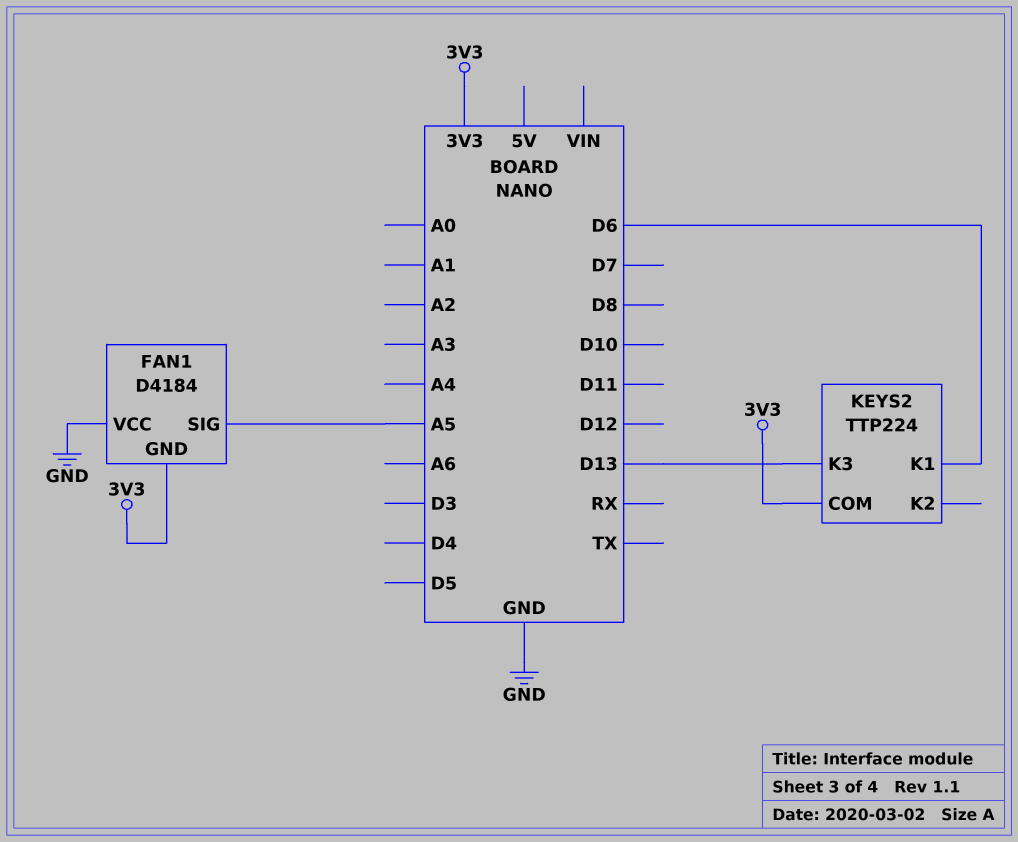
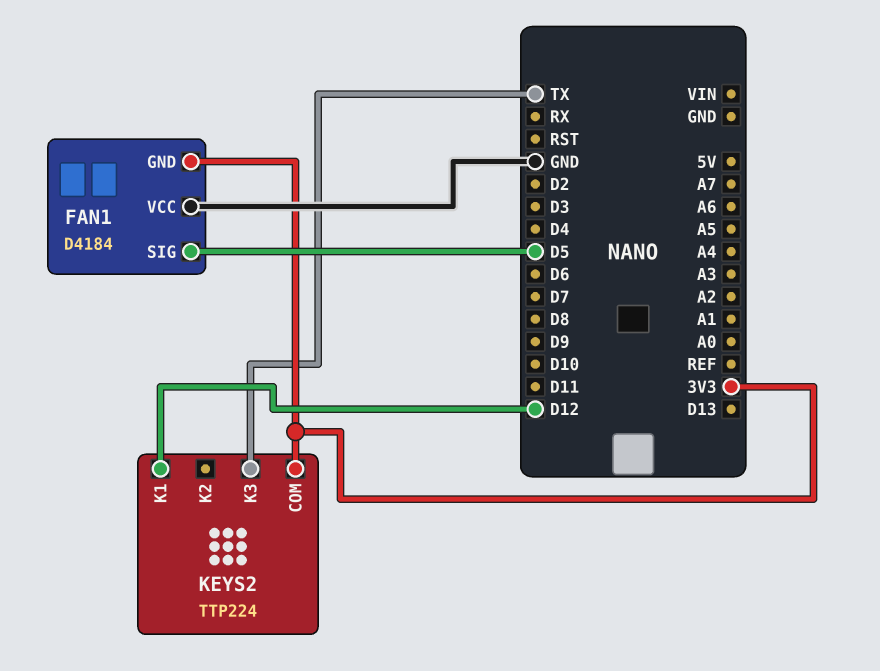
FAN1 pin SIG: A5 -> D5
KEYS2 pin K1: D6 -> D12
KEYS2 pin K3: D13 -> TX

